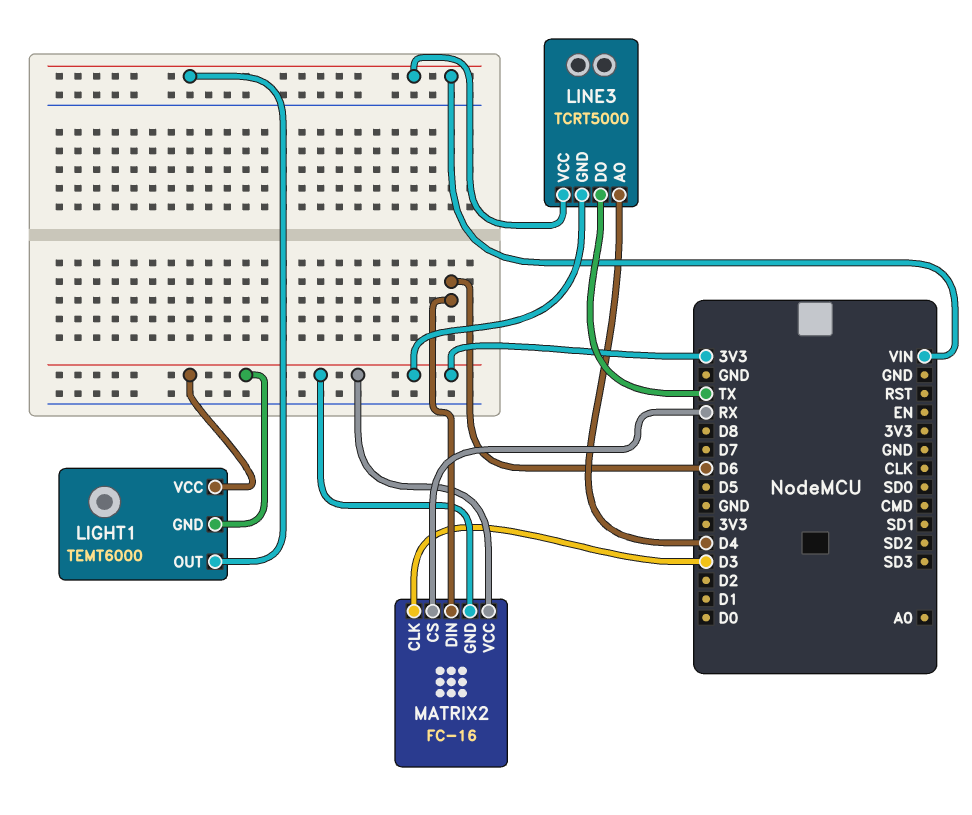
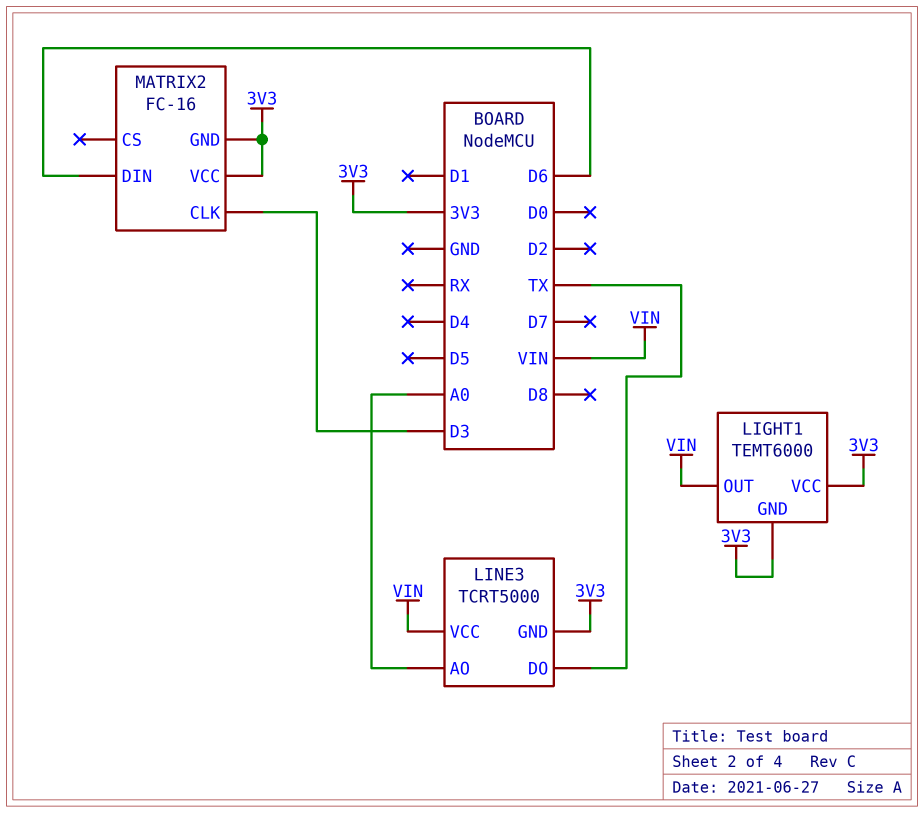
LINE3 pin AO: D4 -> A0
MATRIX2 pin CS: RX -> none

